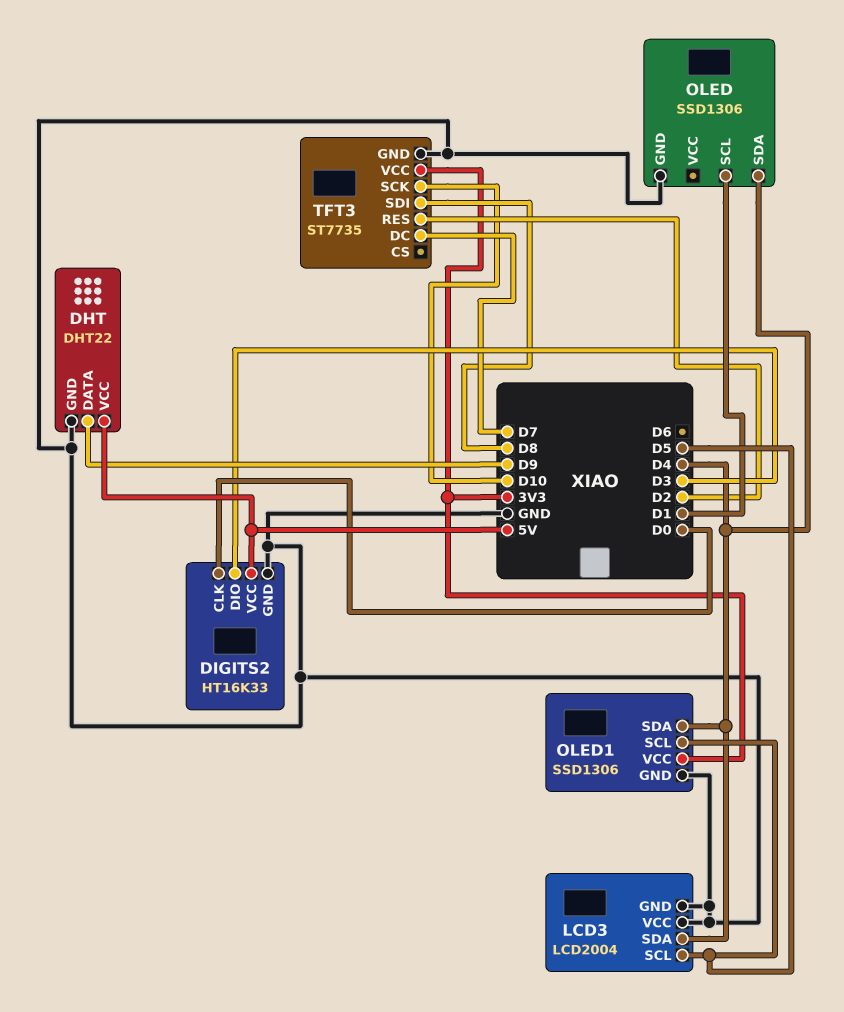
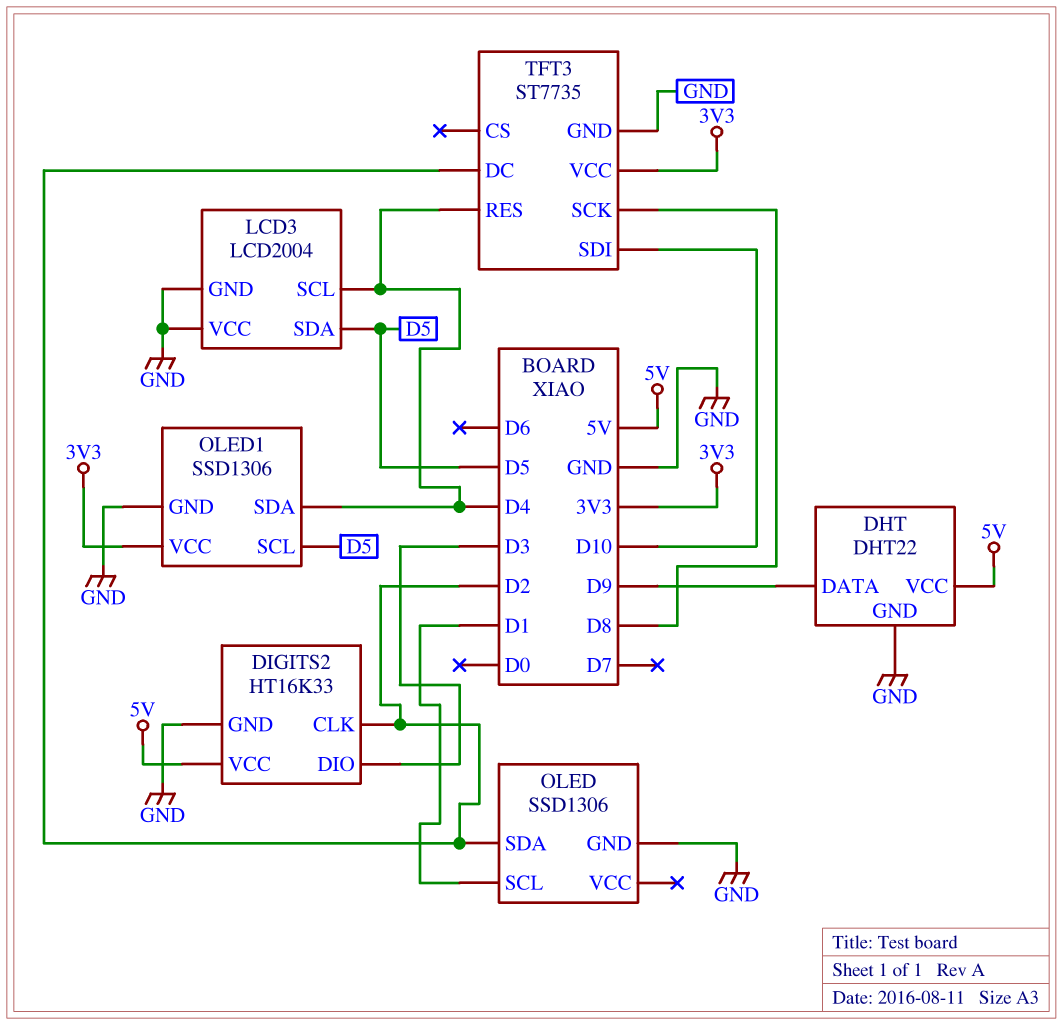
DIGITS2 pin CLK: D0 -> D2
LCD3 pin SCL: D5 -> D4
LCD3 pin SDA: D4 -> D5
OLED pin SDA: D4 -> D2
TFT3 pin DC: D7 -> D2
TFT3 pin RES: D2 -> D4
TFT3 pin SCK: D10 -> D8
TFT3 pin SDI: D8 -> D10

